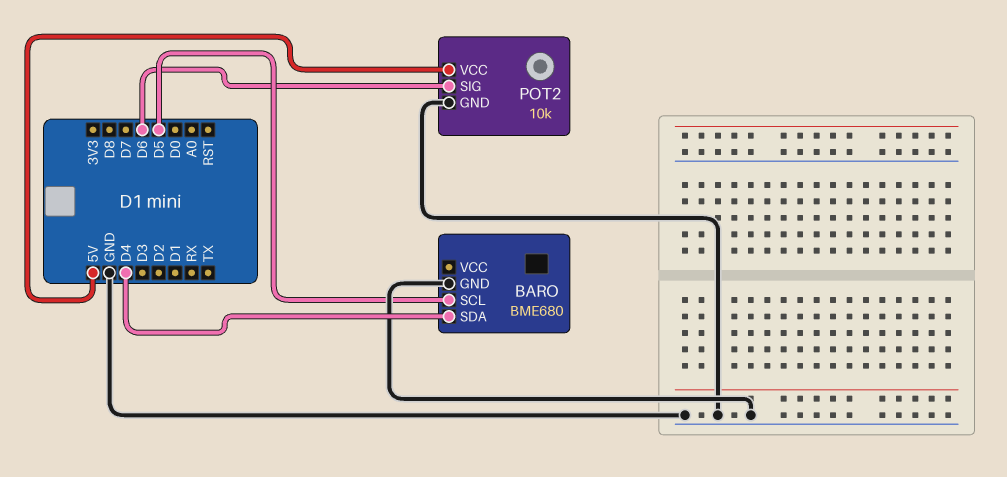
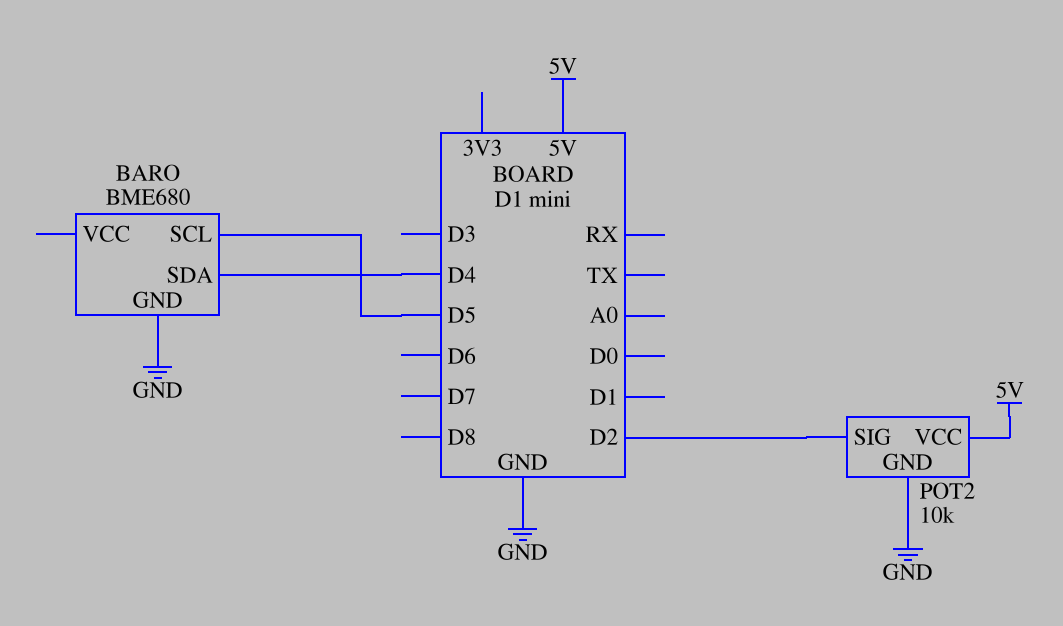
POT2 pin SIG: D6 -> D2

